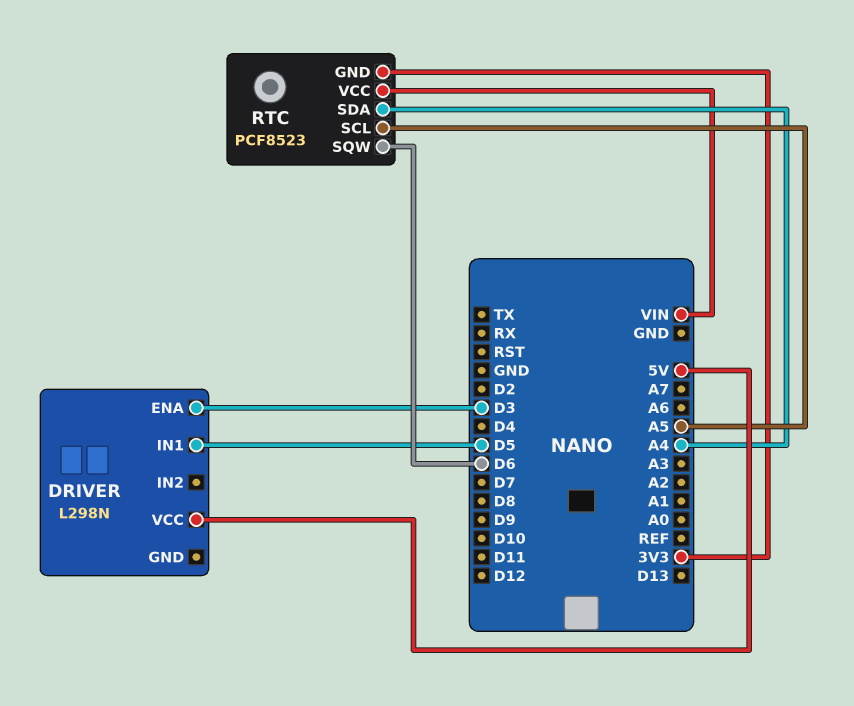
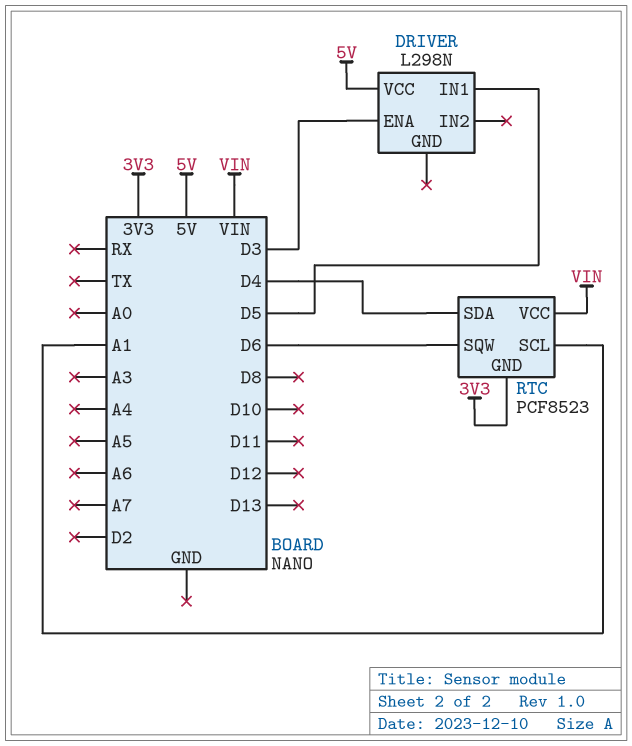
RTC pin SCL: A5 -> A1
RTC pin SDA: A4 -> D4

